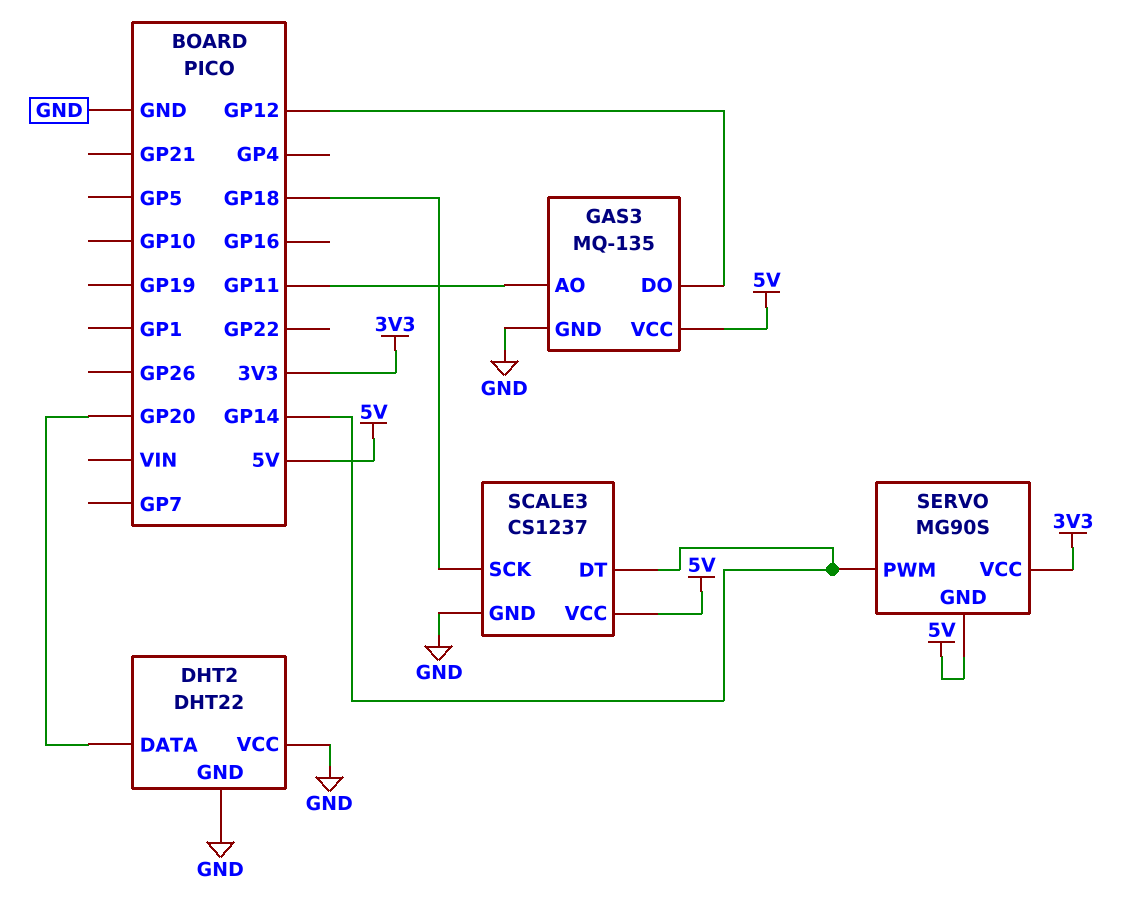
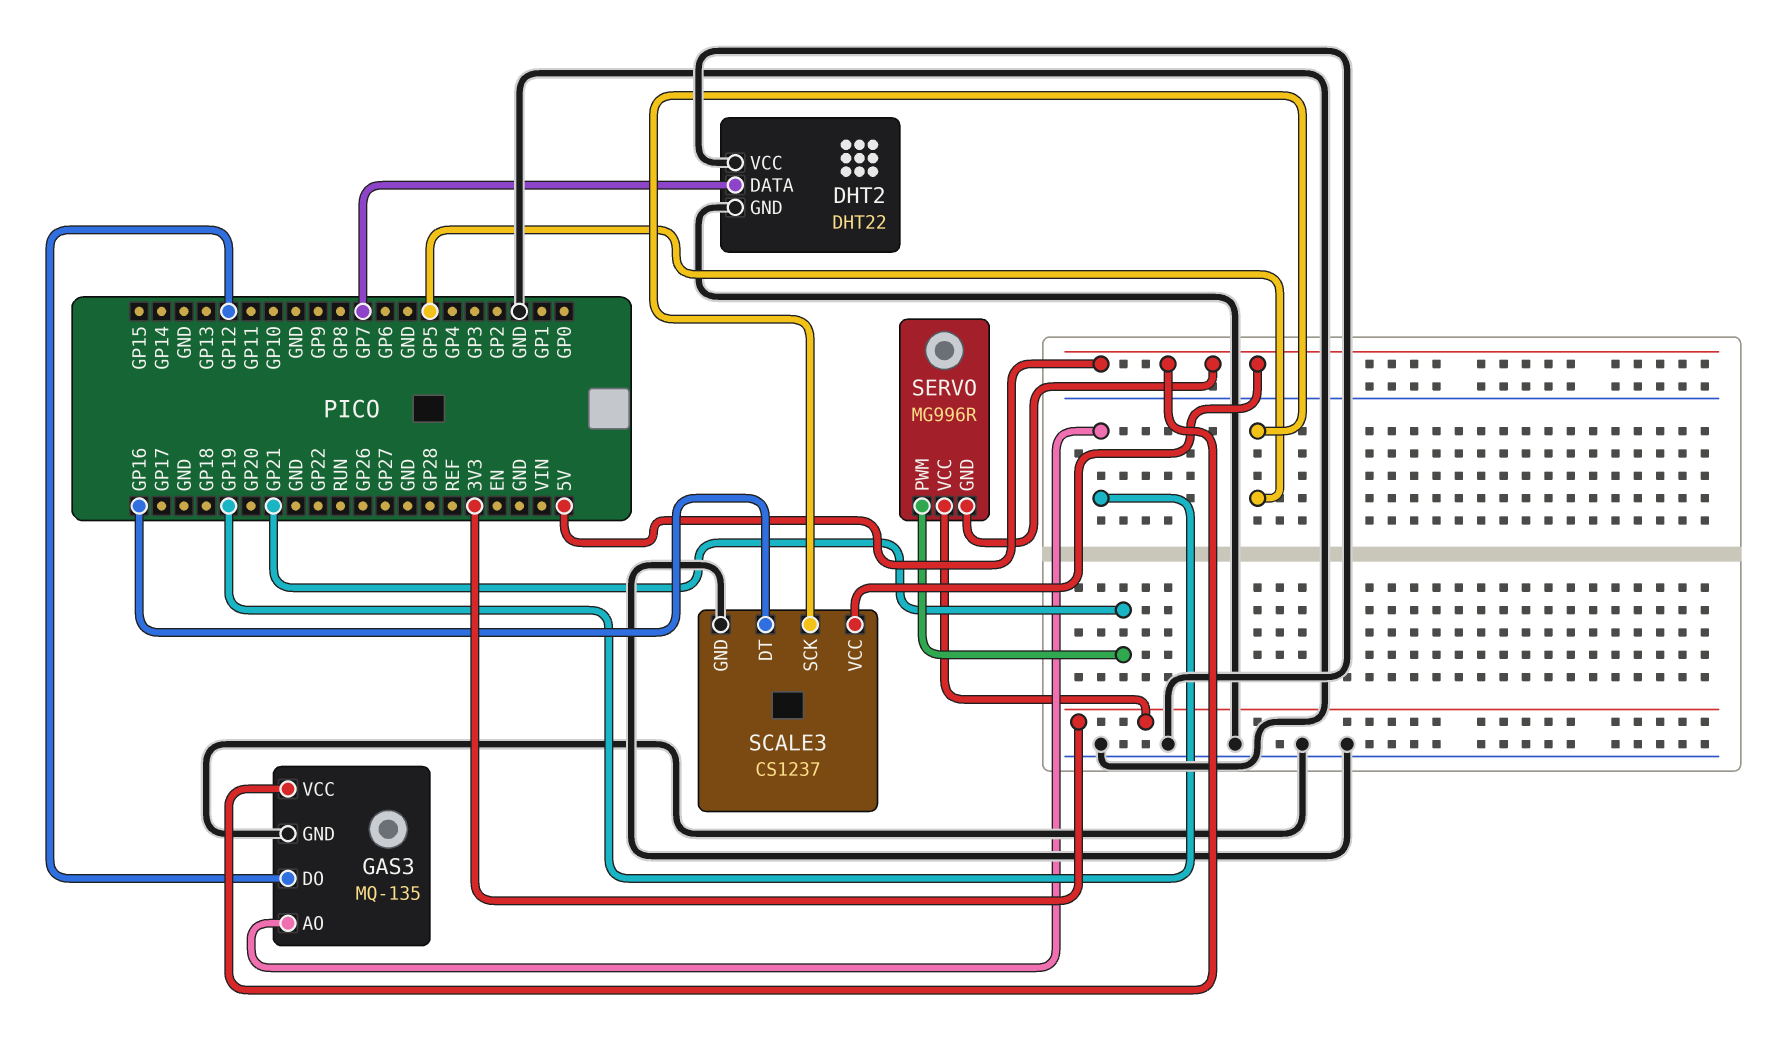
DHT2 pin DATA: GP20 -> GP7
GAS3 pin AO: GP11 -> GP19
SCALE3 pin DT: GP14 -> GP16
SCALE3 pin SCK: GP18 -> GP5
SERVO: MG90S -> MG996R
SERVO pin PWM: GP14 -> GP21

